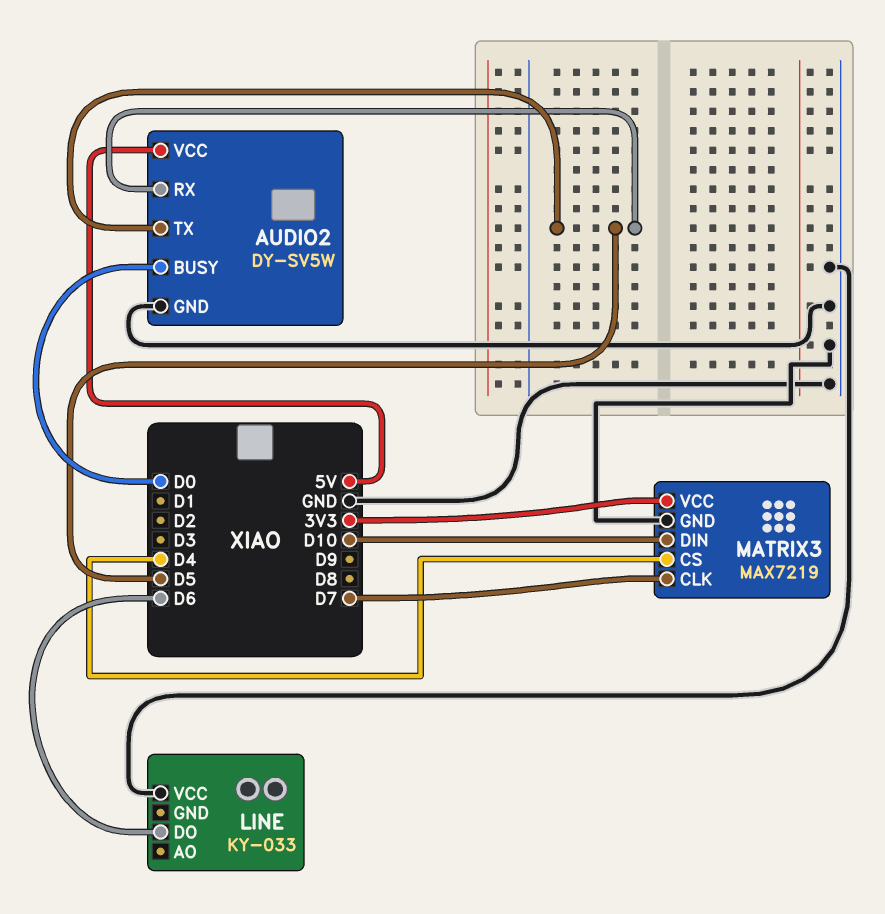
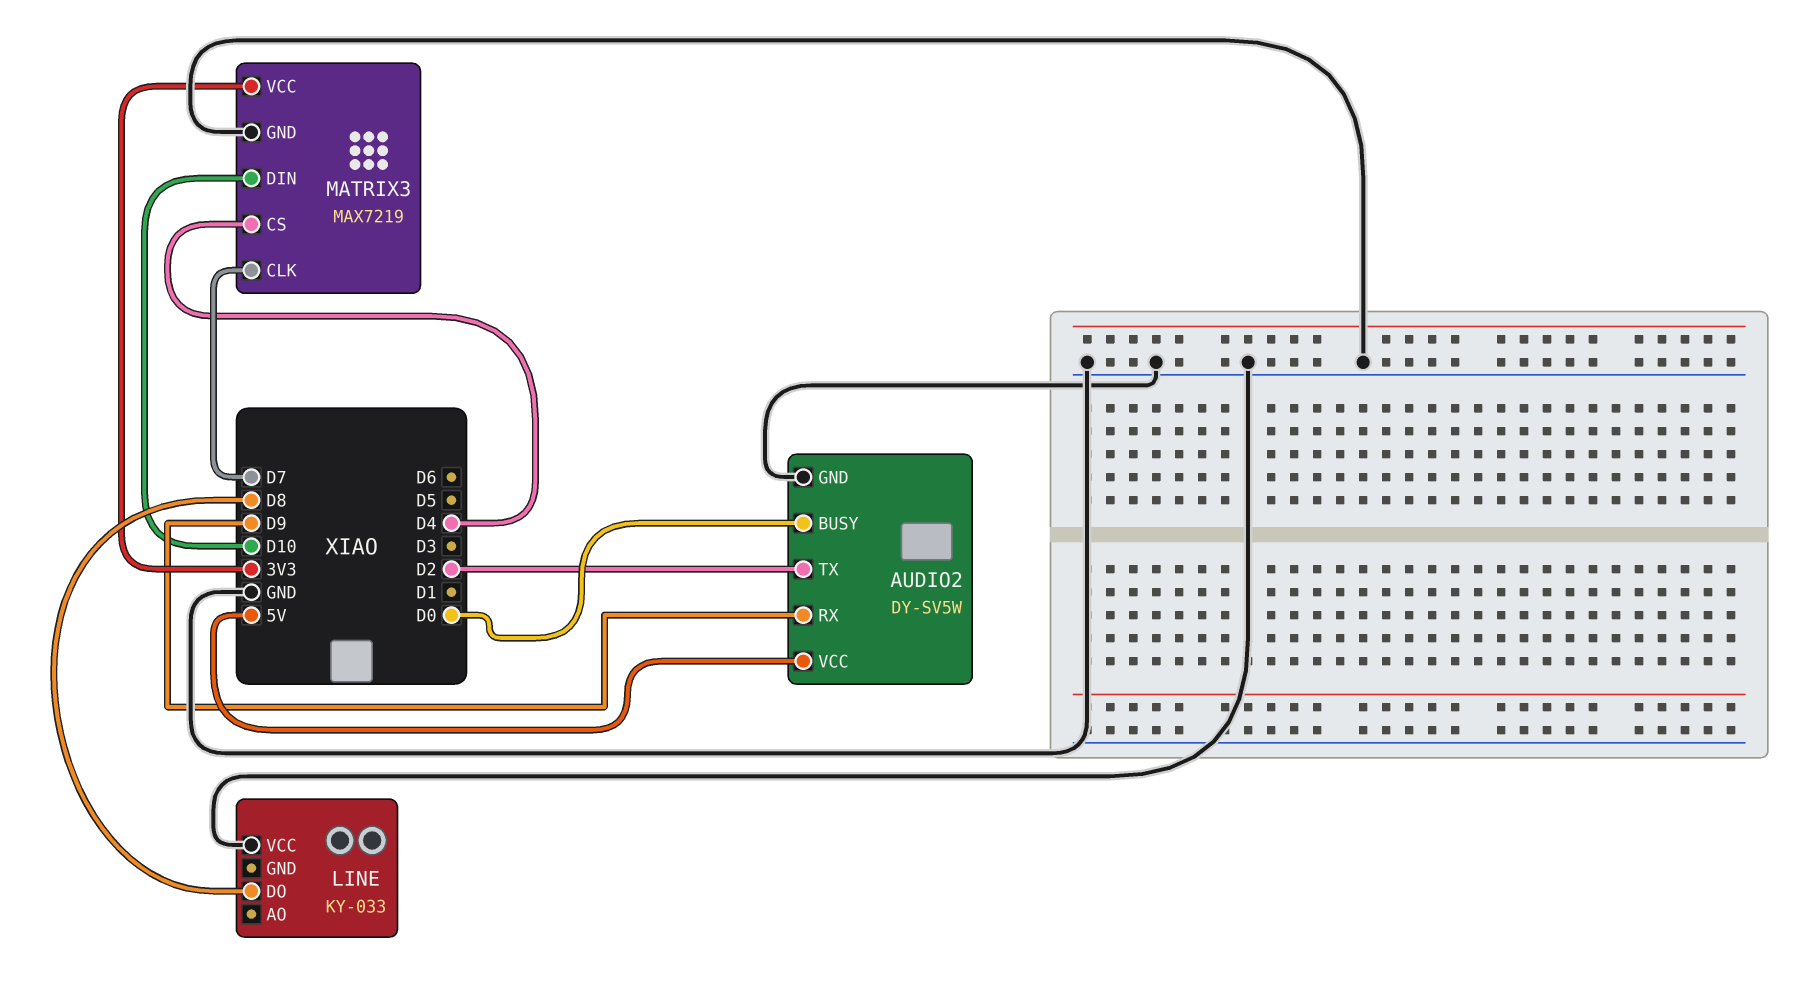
AUDIO2 pin RX: D5 -> D9
AUDIO2 pin TX: D5 -> D2
LINE pin DO: D6 -> D8

